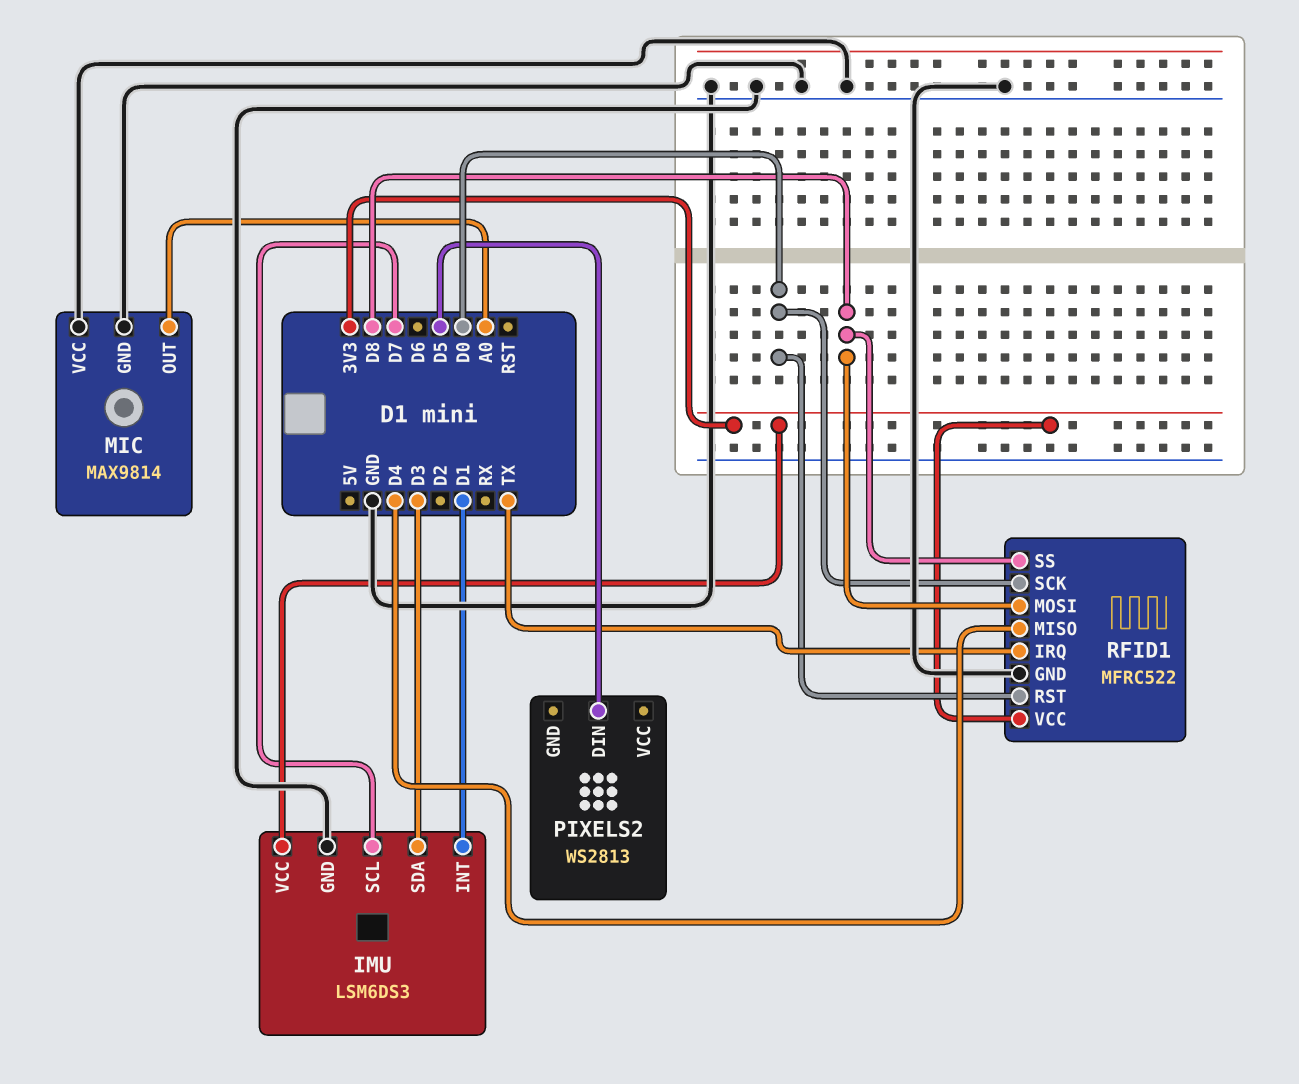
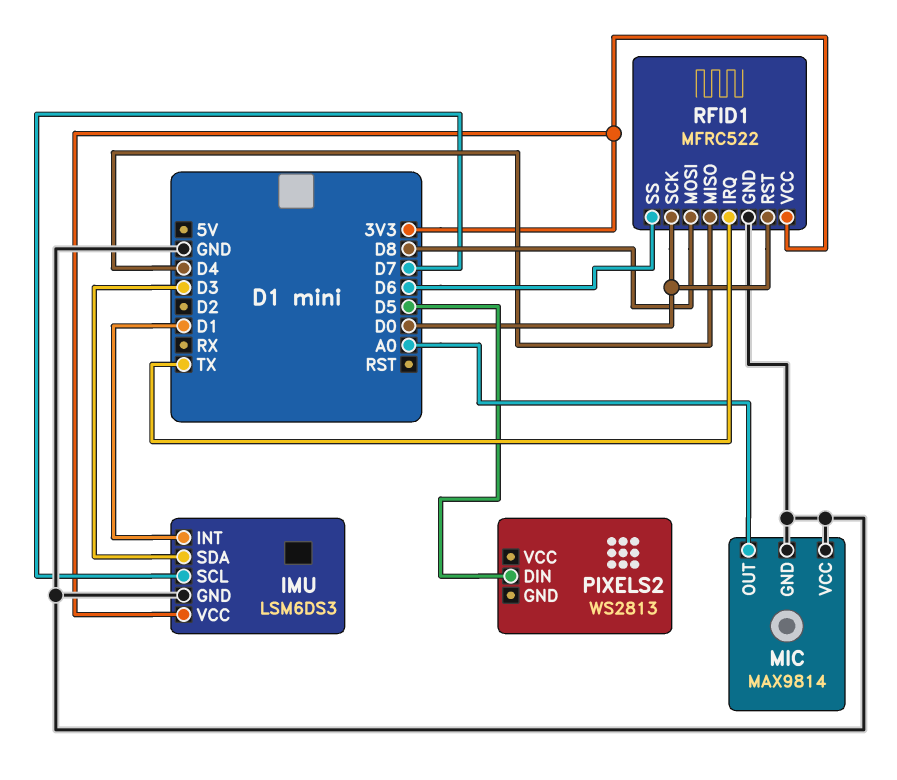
RFID1 pin SS: D8 -> D6

